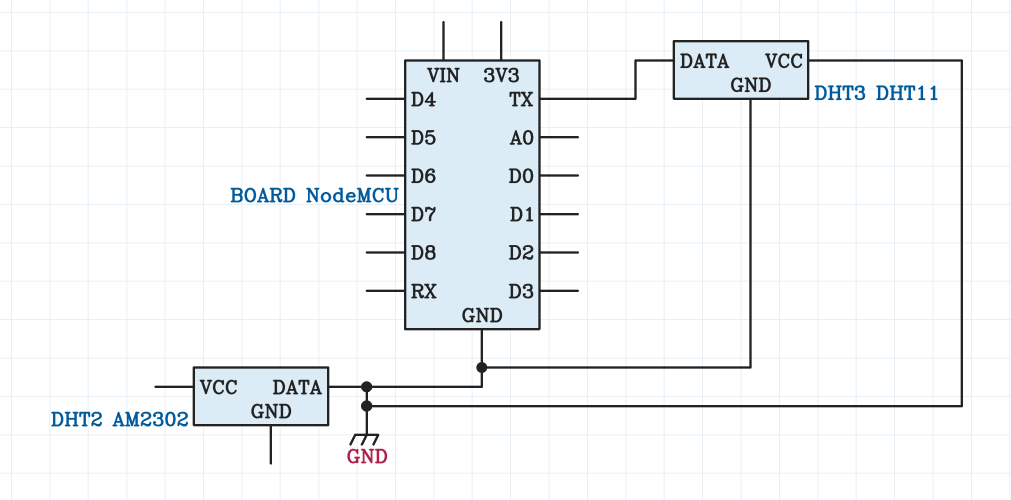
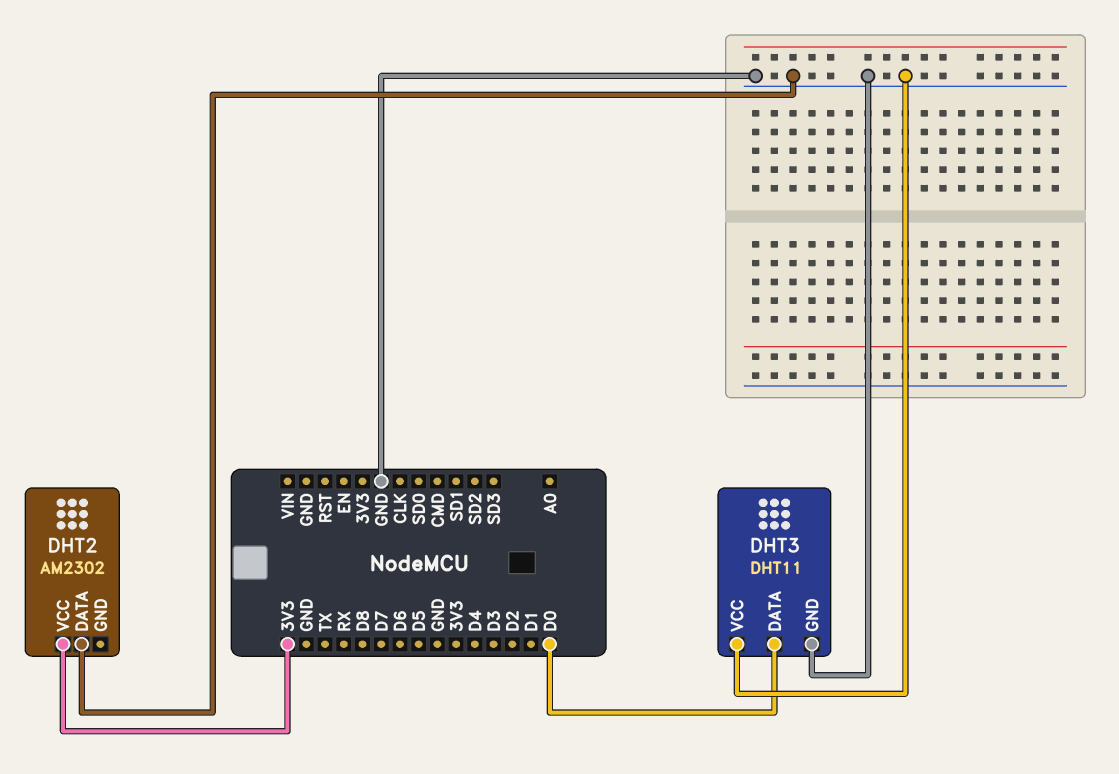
DHT2 pin VCC: none -> 3V3
DHT3 pin DATA: TX -> D0

